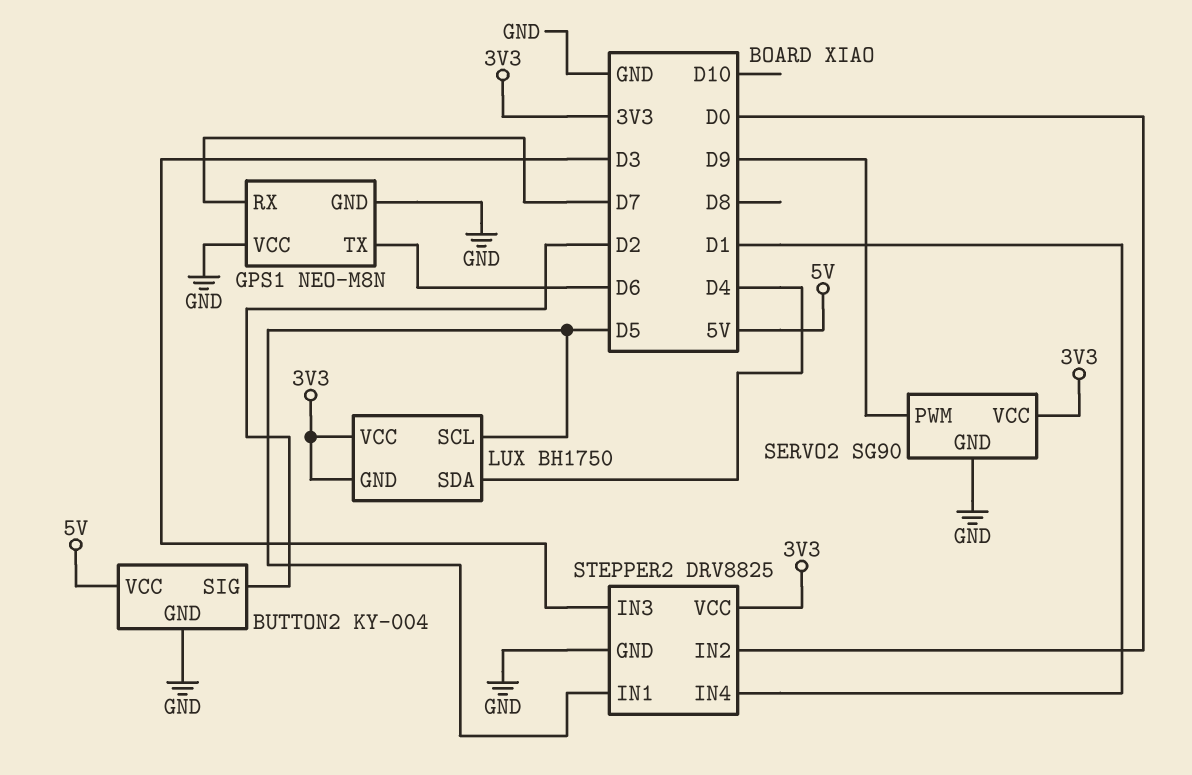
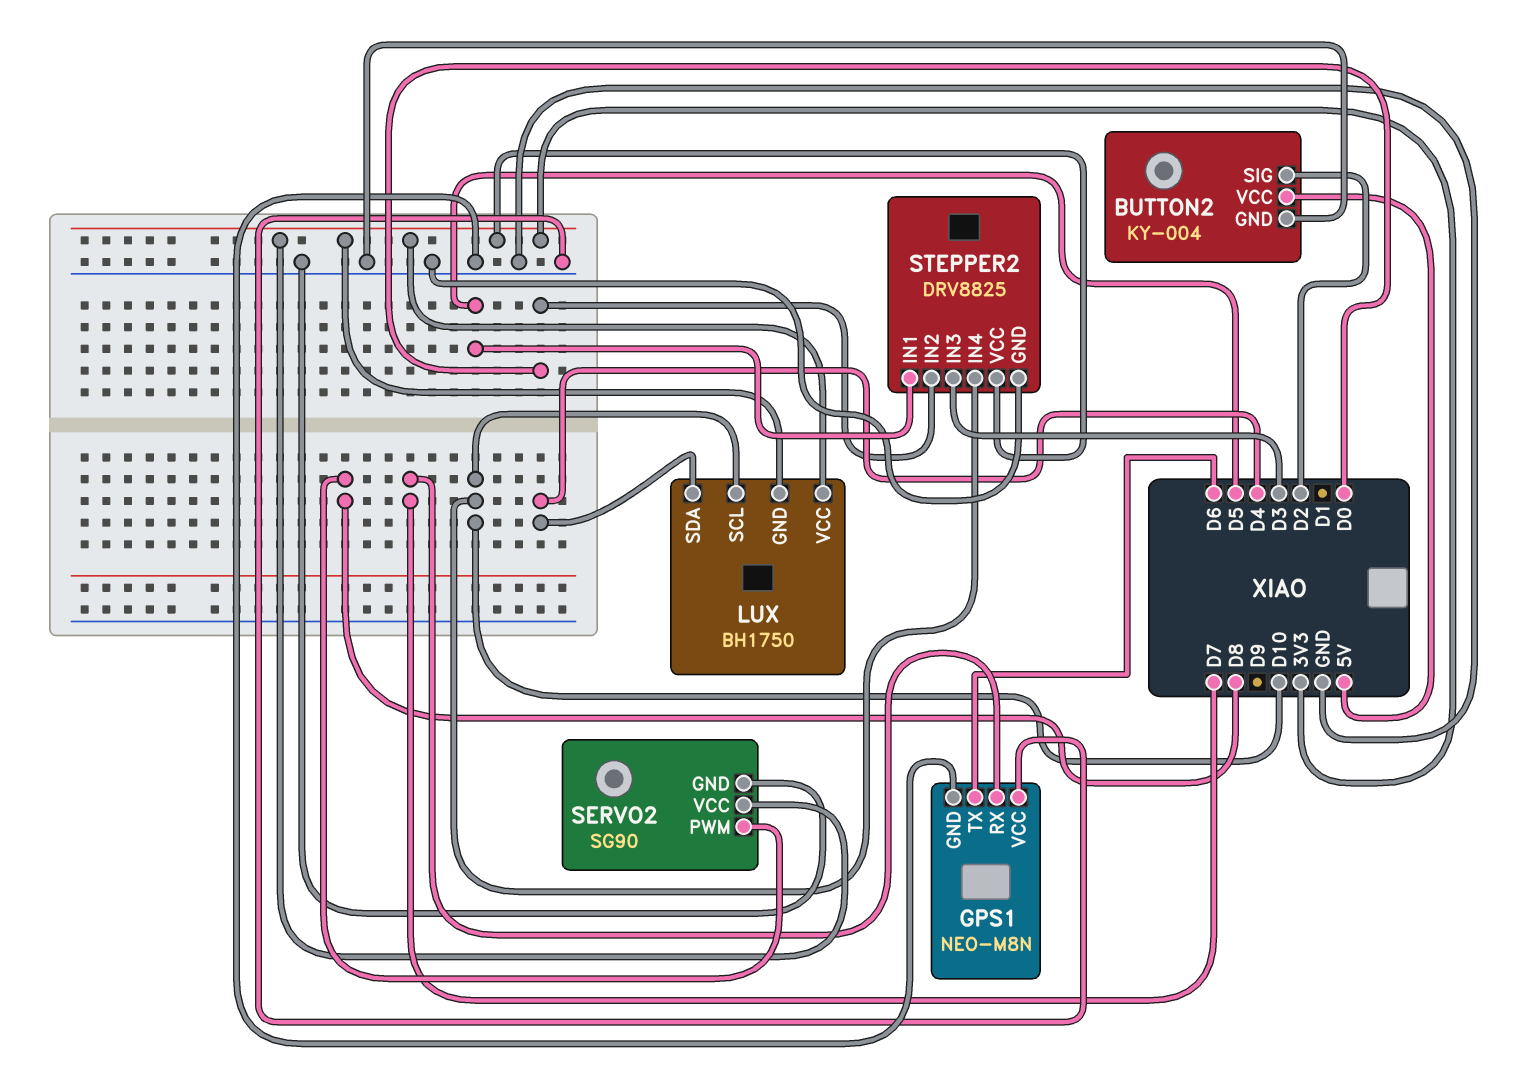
LUX pin SCL: D5 -> D10
SERVO2 pin PWM: D9 -> D8
STEPPER2 pin IN4: D1 -> D10

